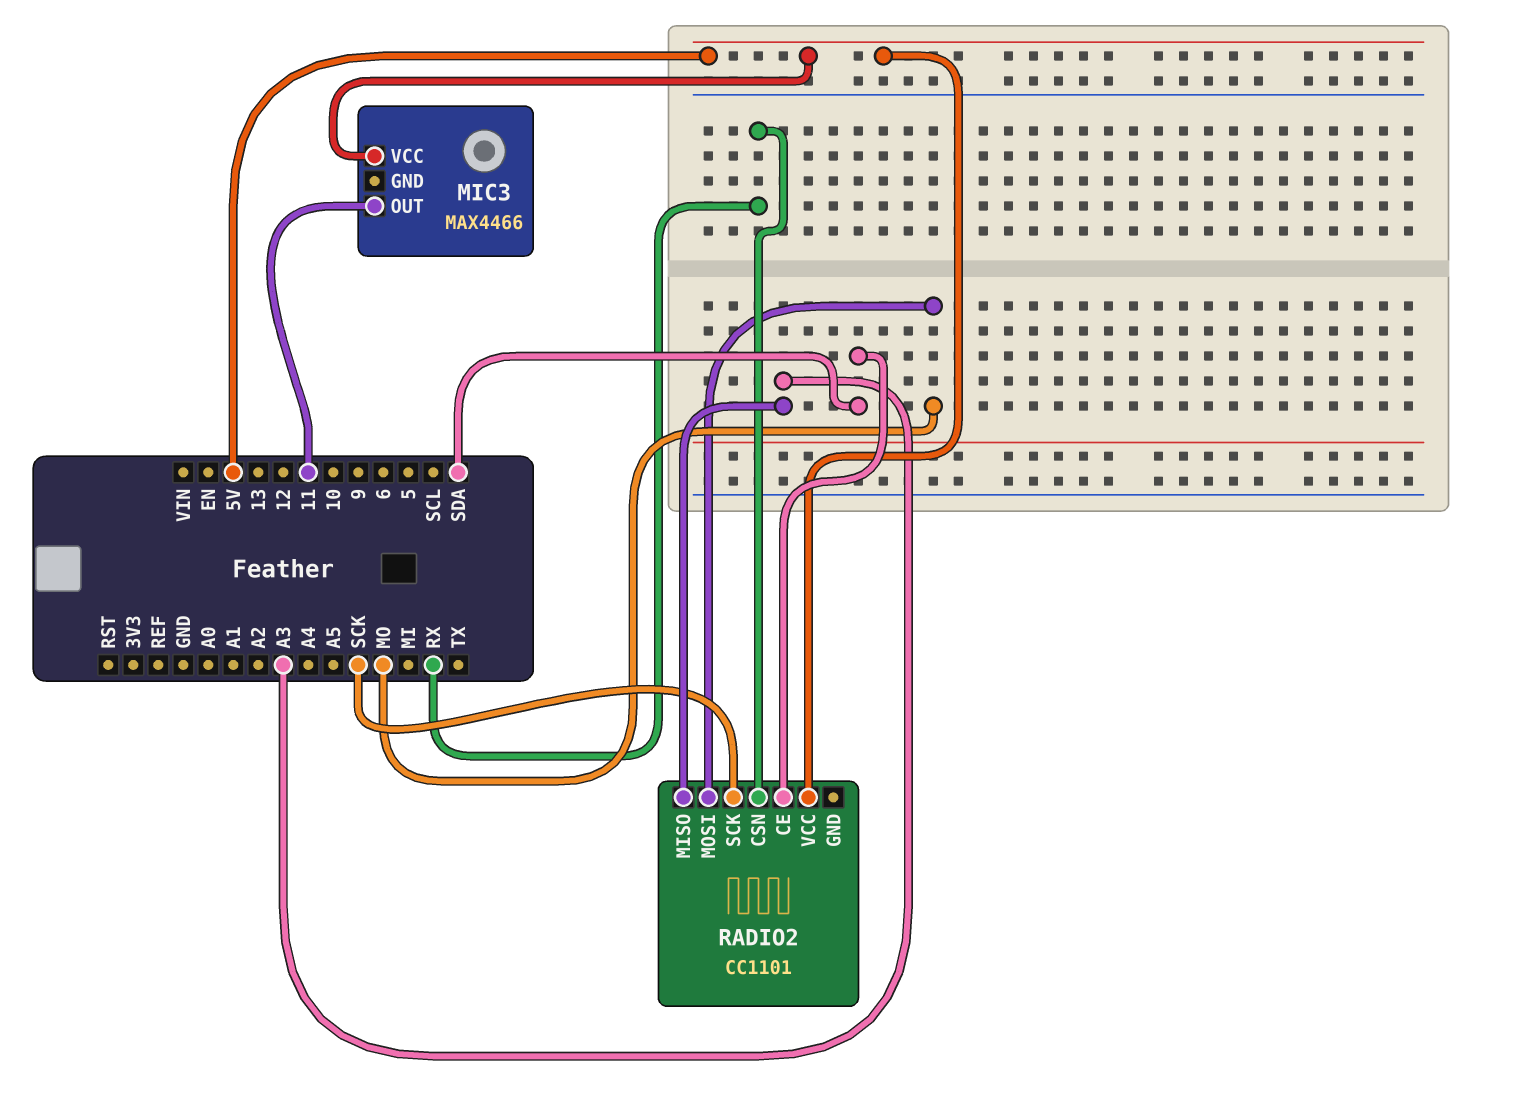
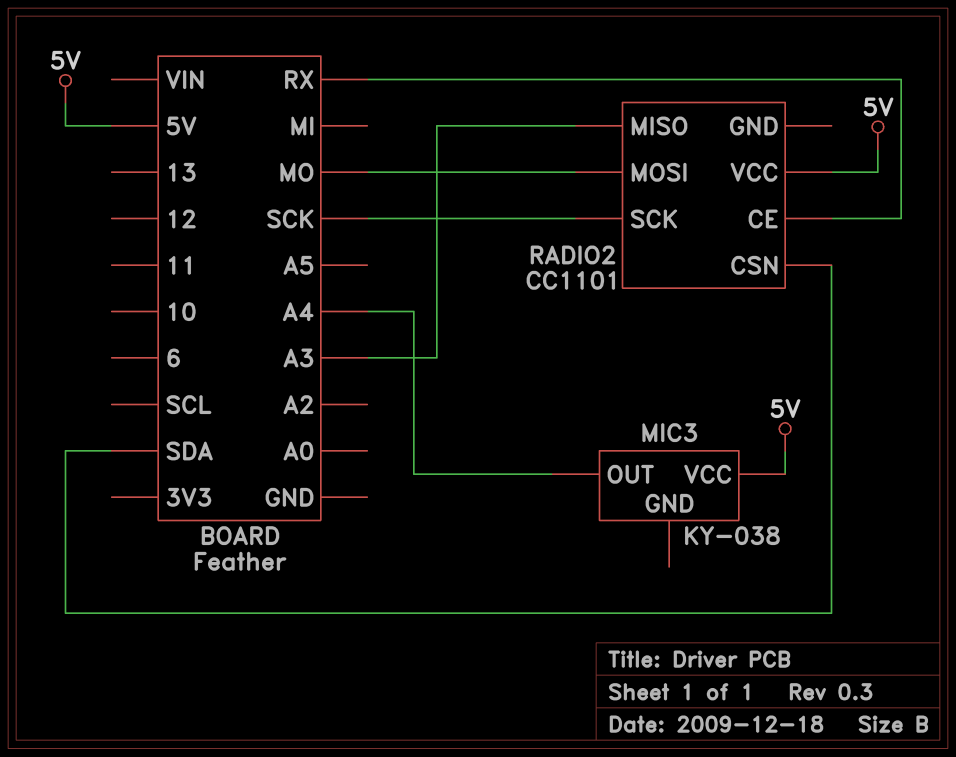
MIC3: MAX4466 -> KY-038
MIC3 pin OUT: 11 -> A4
RADIO2 pin CE: SDA -> RX
RADIO2 pin CSN: RX -> SDA

